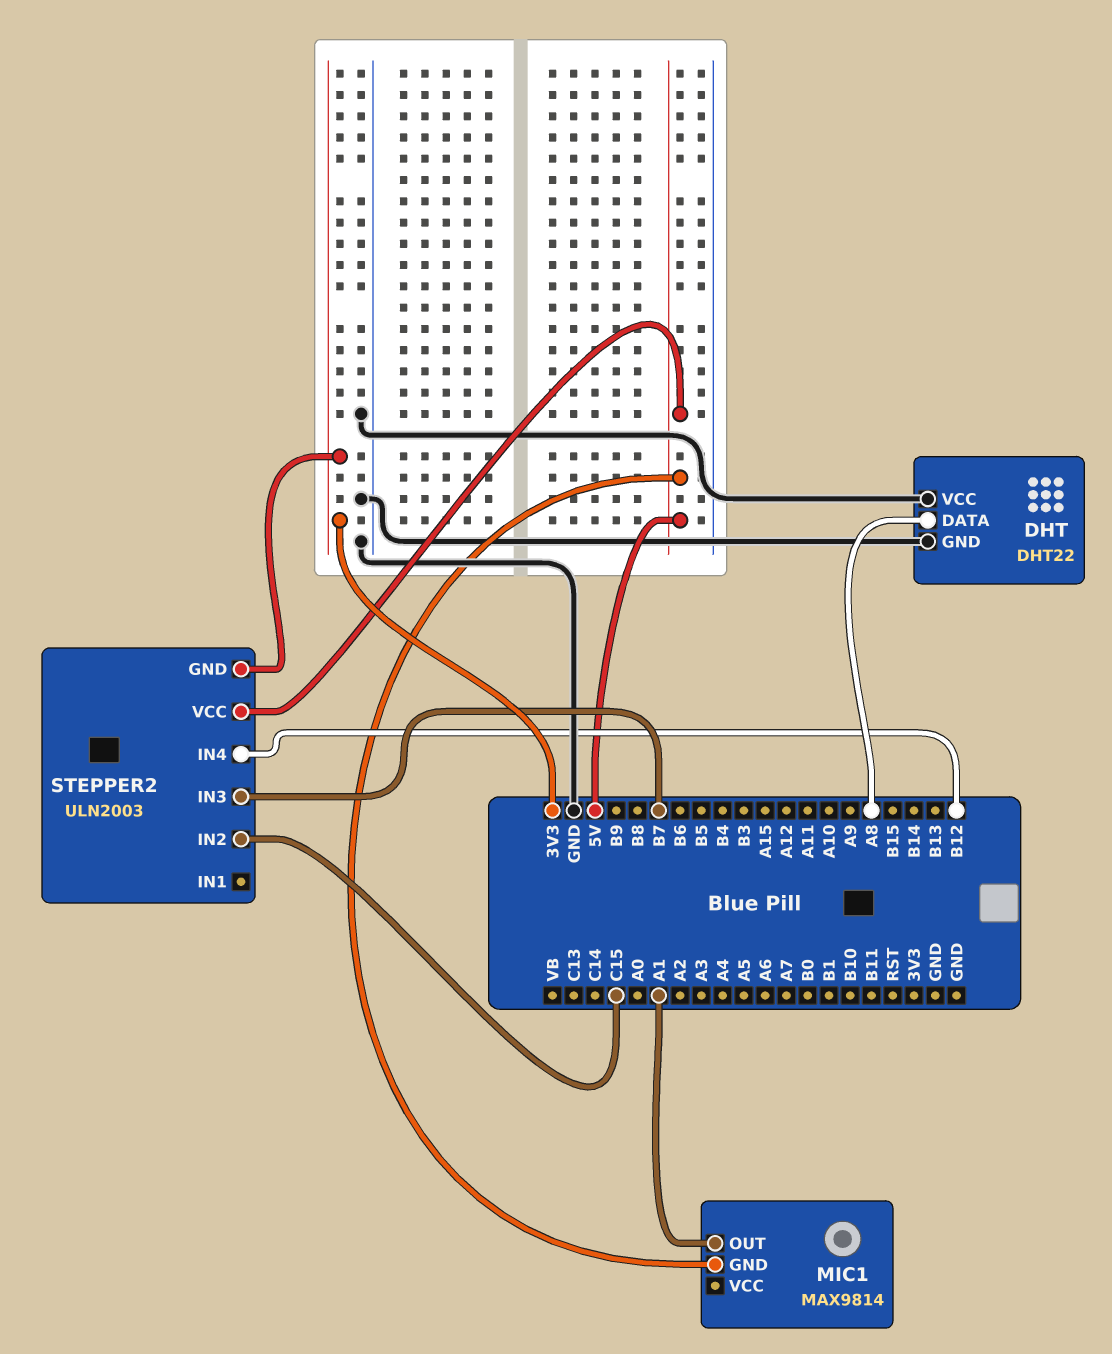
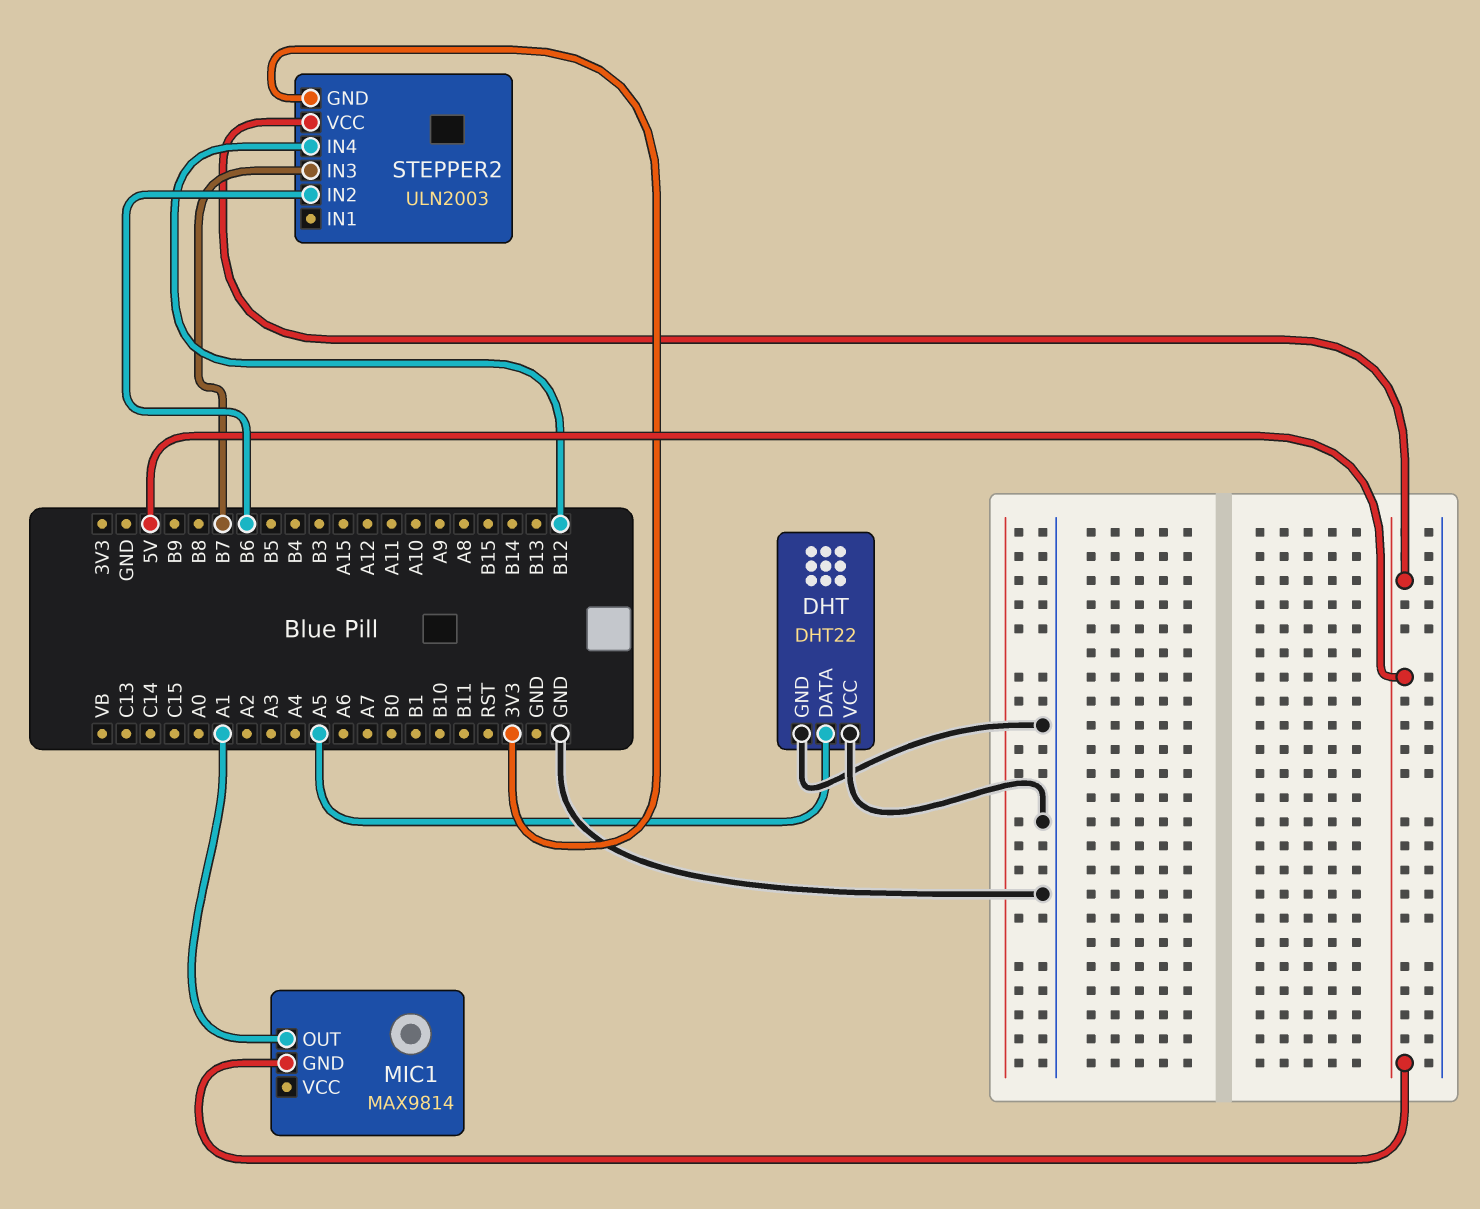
DHT pin DATA: A8 -> A5
STEPPER2 pin IN2: C15 -> B6

